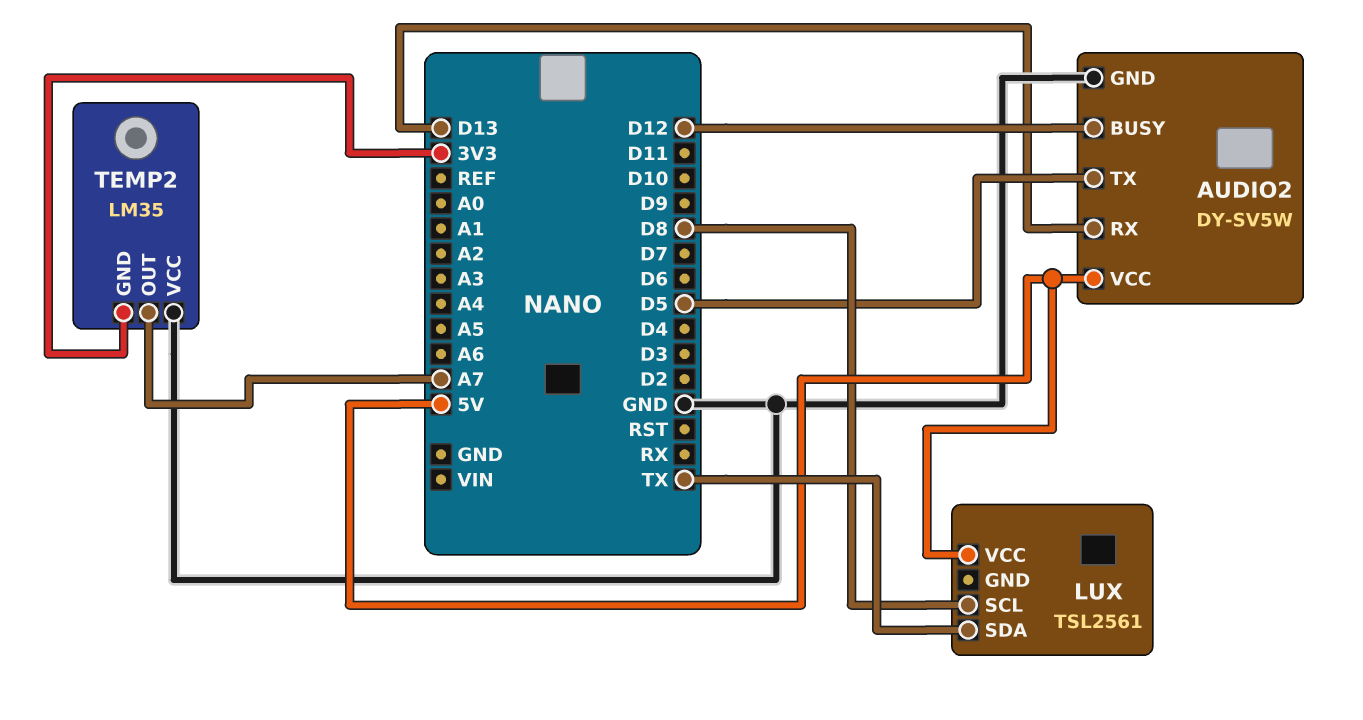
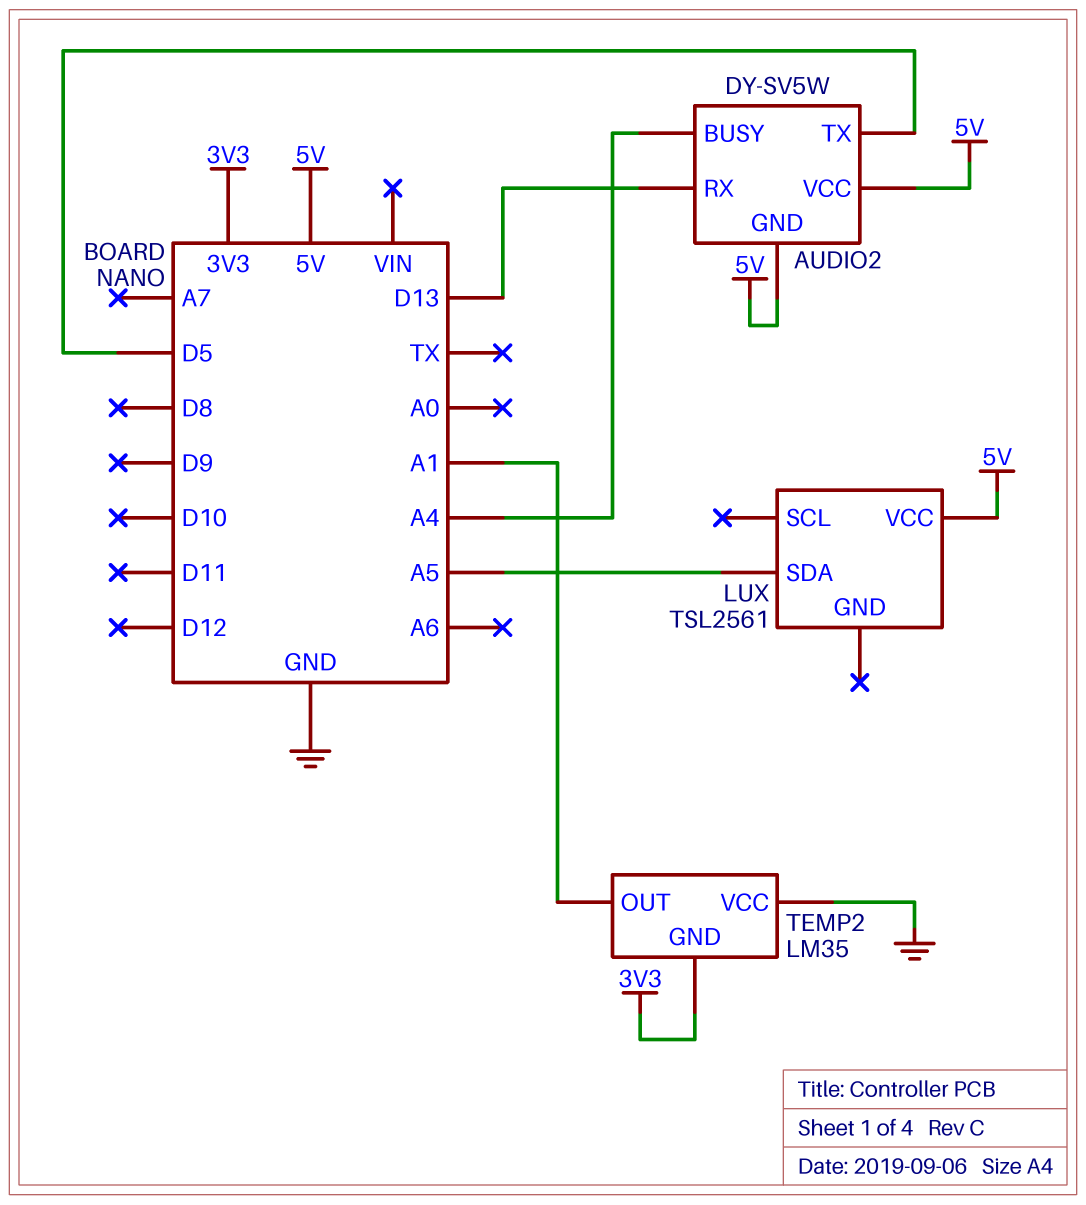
AUDIO2 pin BUSY: D12 -> A4
AUDIO2 pin GND: GND -> 5V
LUX pin SCL: D8 -> none
LUX pin SDA: TX -> A5
TEMP2 pin OUT: A7 -> A1

